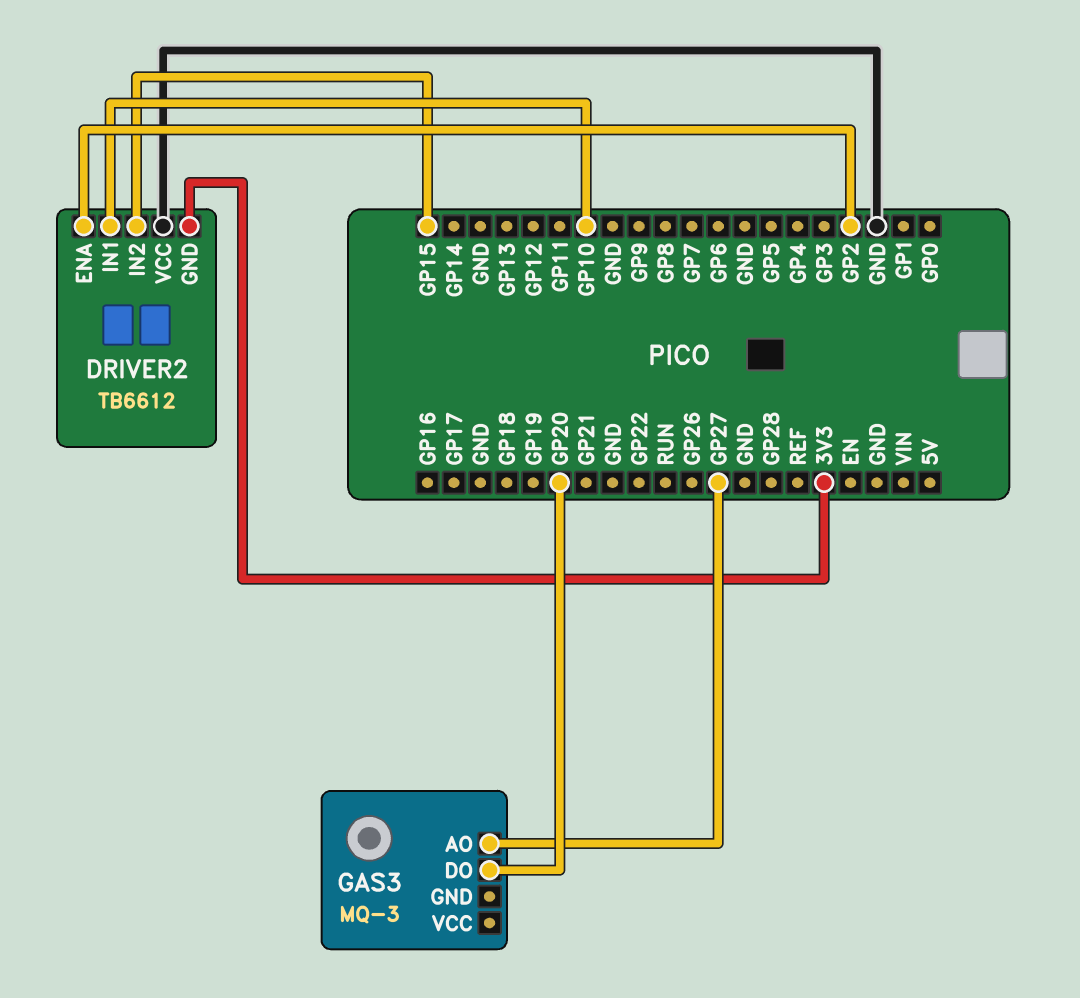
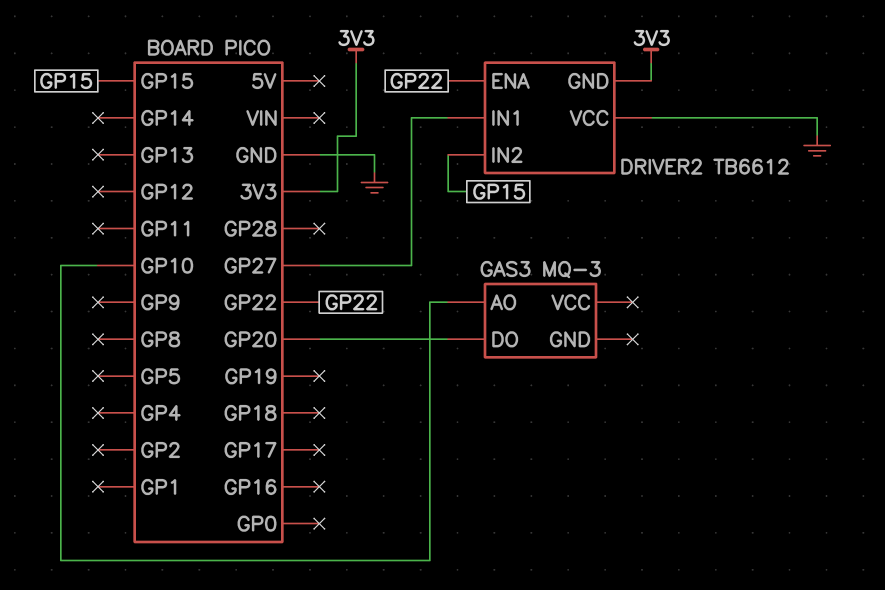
DRIVER2 pin ENA: GP2 -> GP22
DRIVER2 pin IN1: GP10 -> GP27
GAS3 pin AO: GP27 -> GP10

